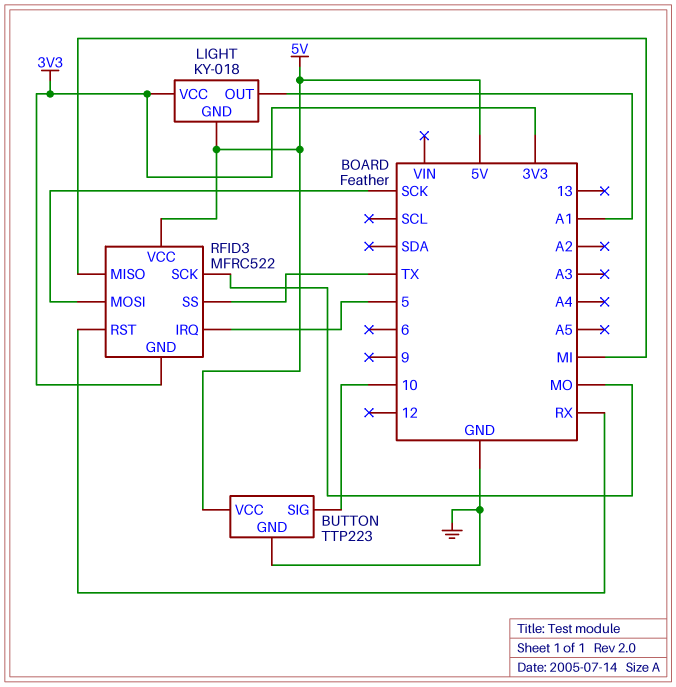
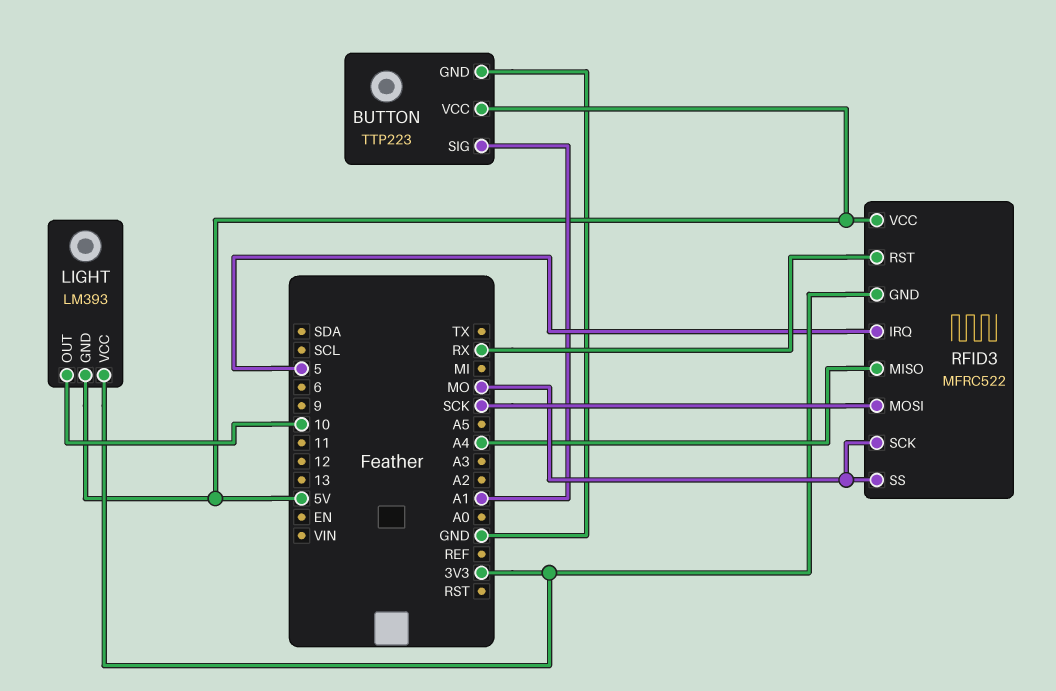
BUTTON pin SIG: 10 -> A1
LIGHT: KY-018 -> LM393
LIGHT pin OUT: A1 -> 10
RFID3 pin MISO: MI -> A4
RFID3 pin SS: TX -> MO

